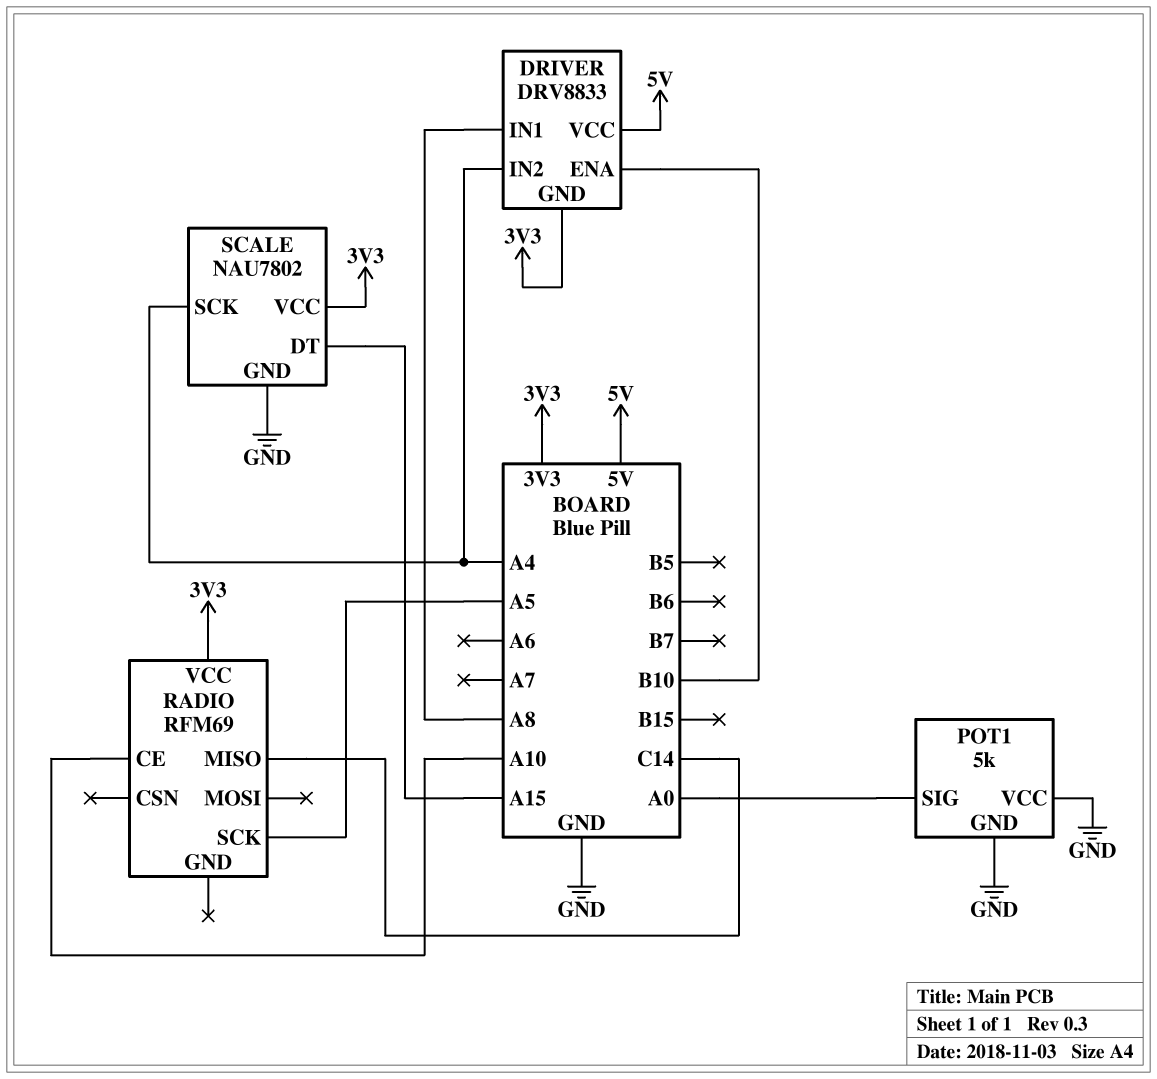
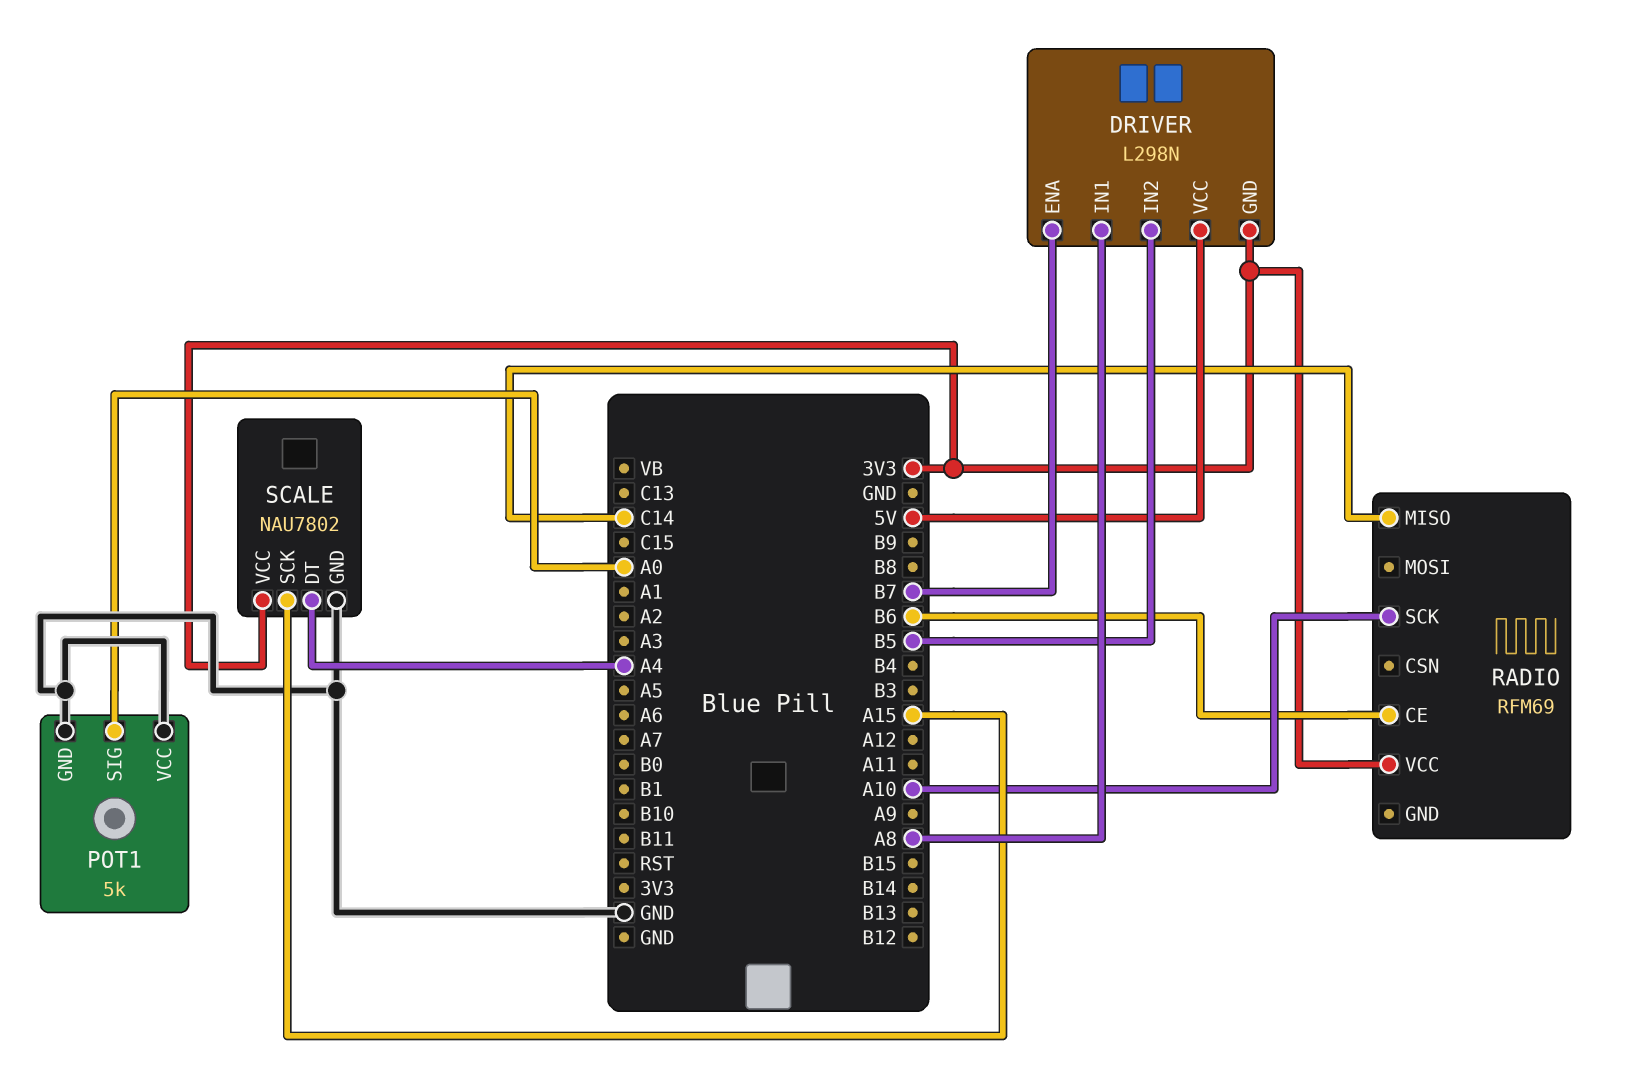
DRIVER: DRV8833 -> L298N
DRIVER pin ENA: B10 -> B7
DRIVER pin IN2: A4 -> B5
RADIO pin CE: A10 -> B6
RADIO pin SCK: A5 -> A10
SCALE pin DT: A15 -> A4
SCALE pin SCK: A4 -> A15

